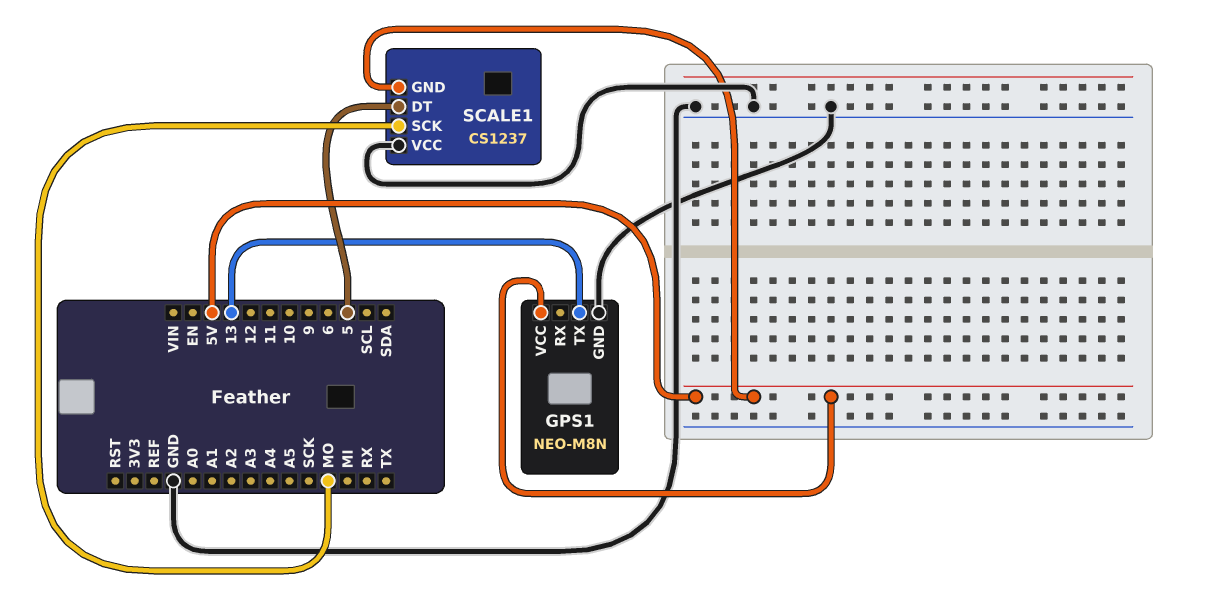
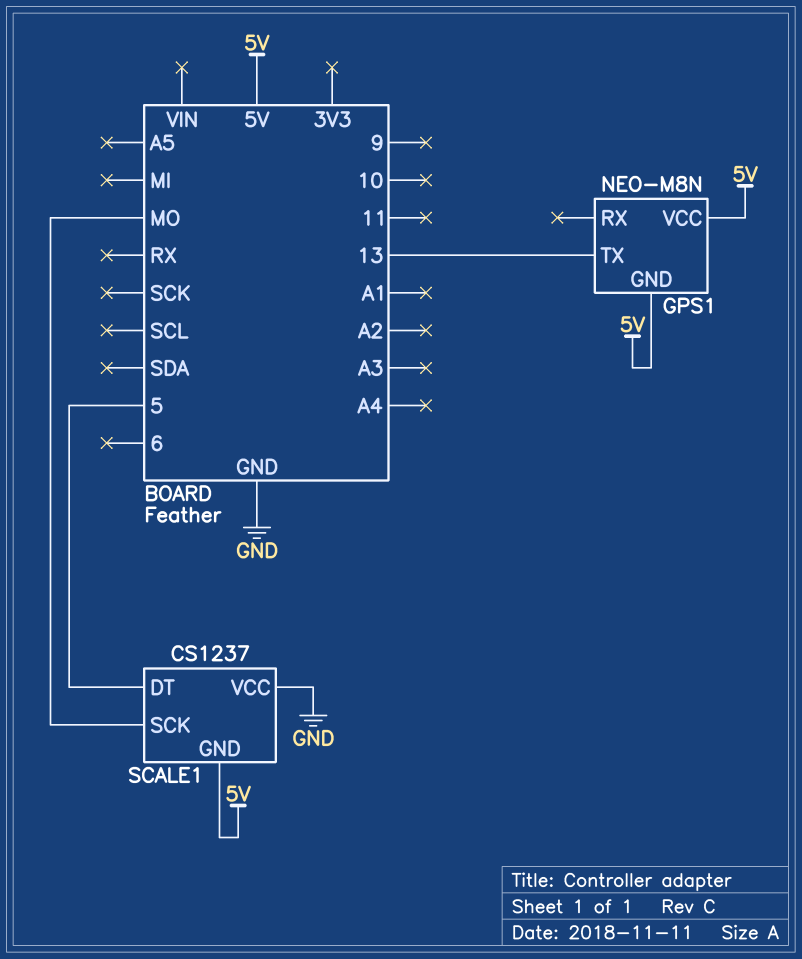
GPS1 pin GND: GND -> 5V

